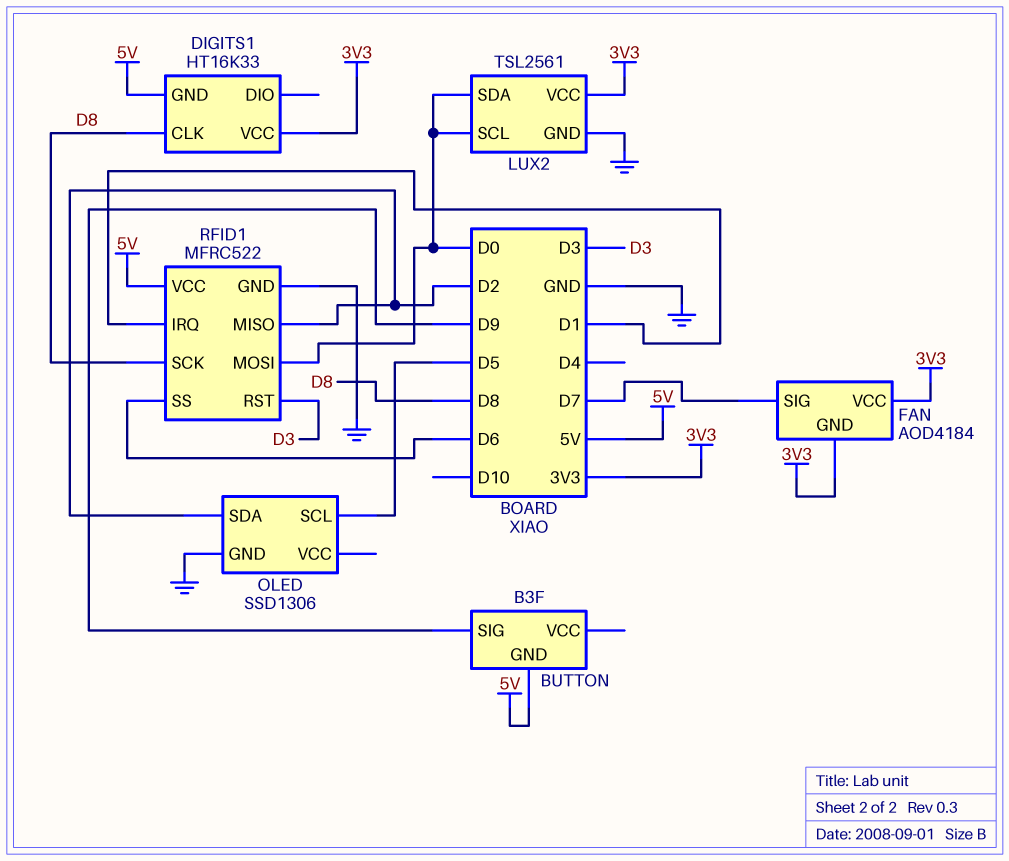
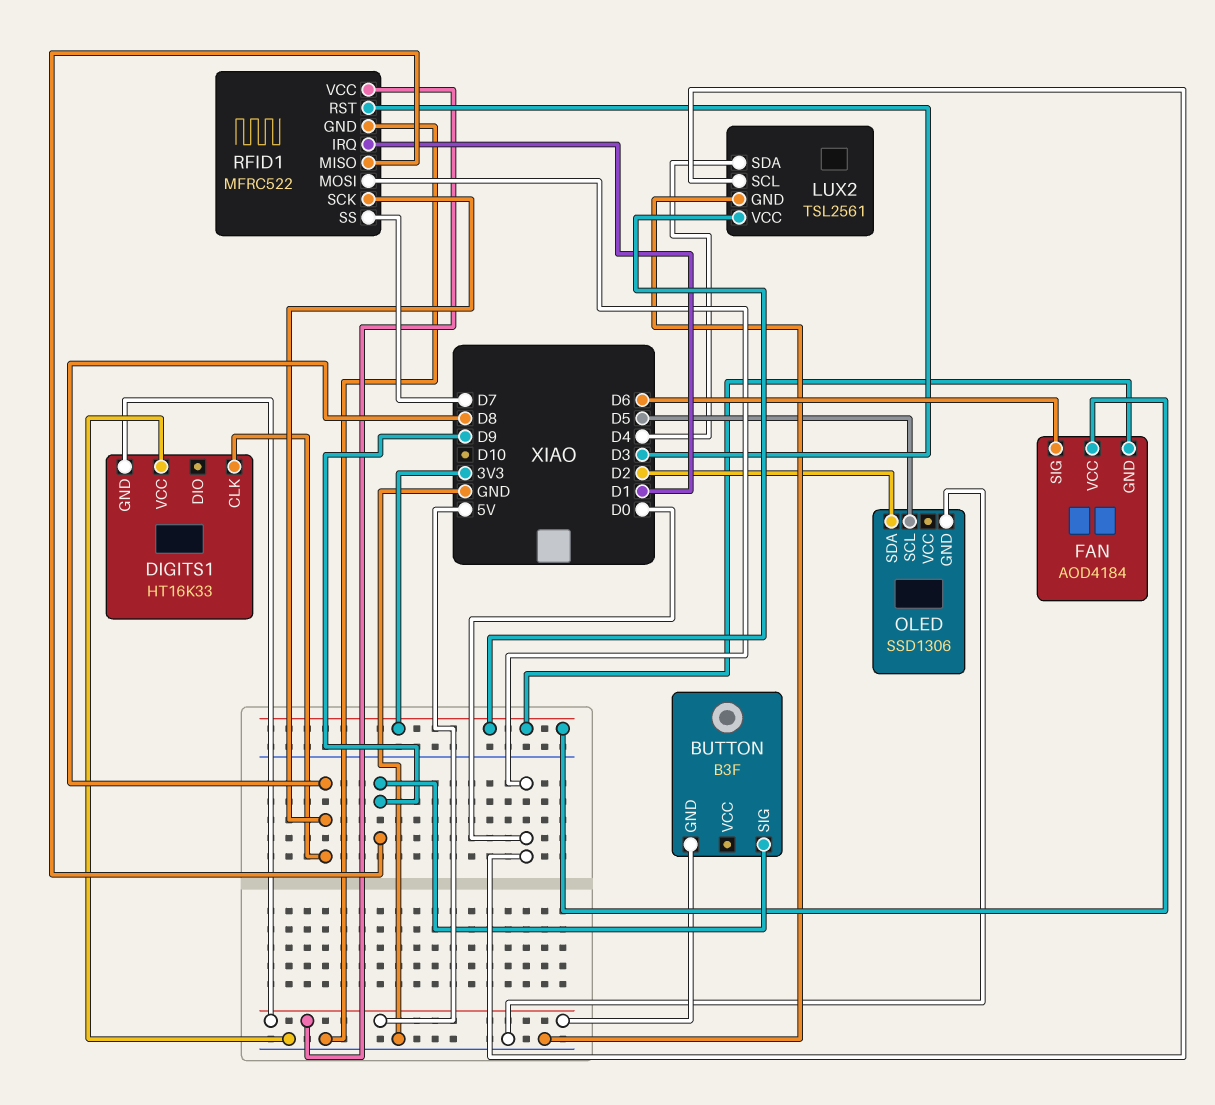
DIGITS1 pin VCC: 3V3 -> GND
FAN pin SIG: D7 -> D6
LUX2 pin SDA: D0 -> D4
RFID1 pin MISO: D2 -> D9
RFID1 pin SS: D6 -> D7

